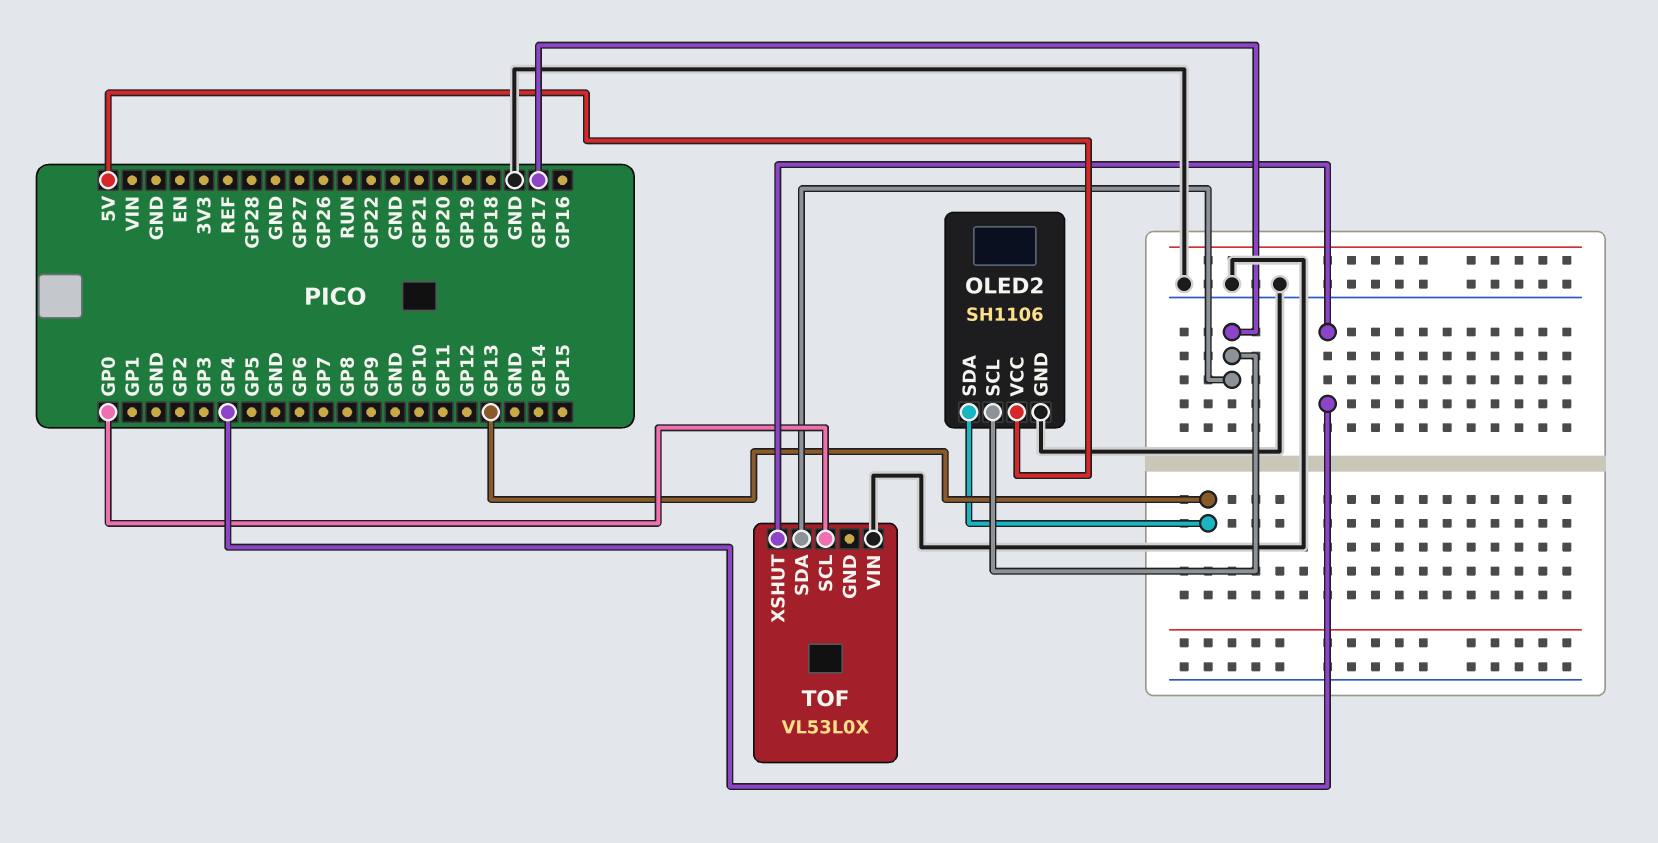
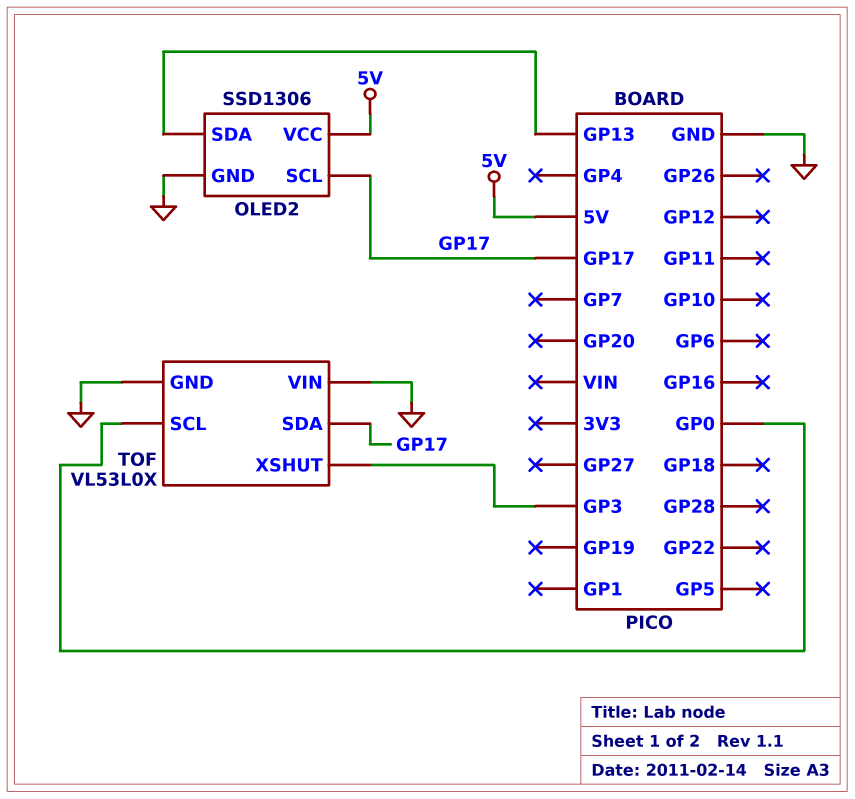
OLED2: SH1106 -> SSD1306
TOF pin GND: none -> GND
TOF pin XSHUT: GP4 -> GP3

